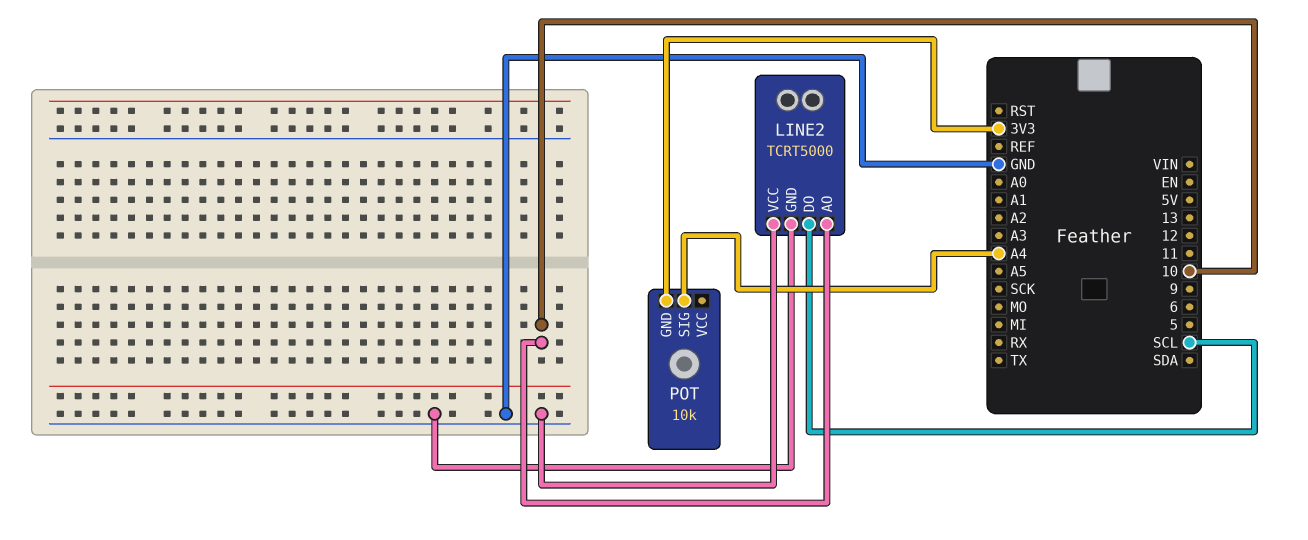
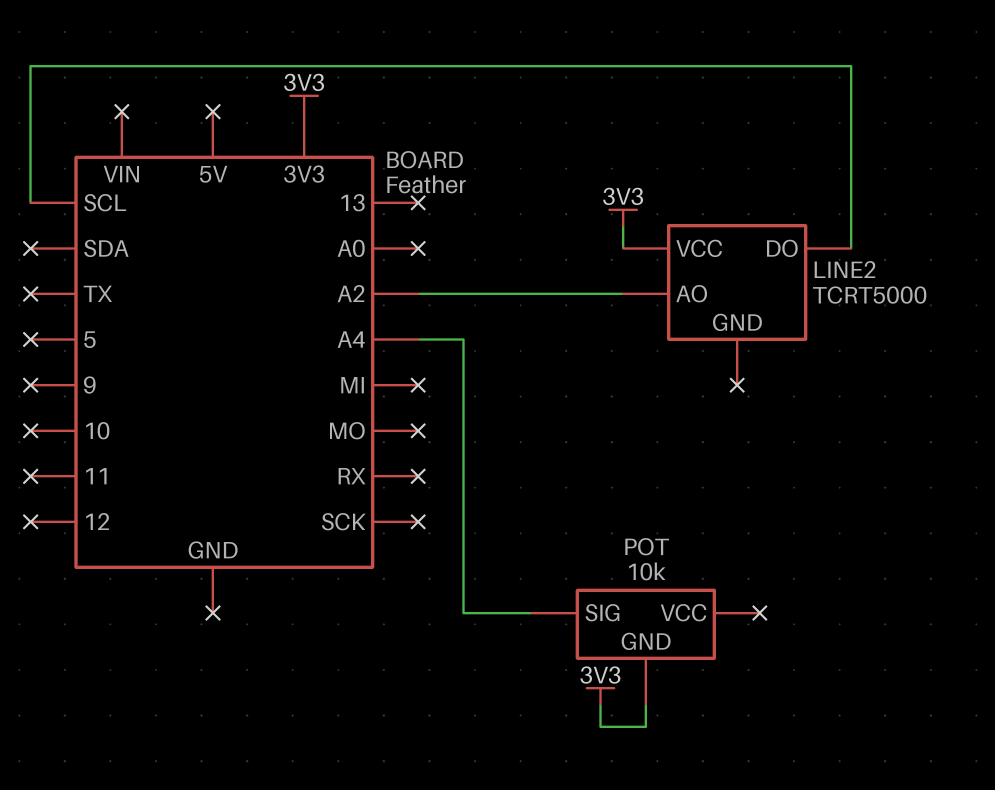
LINE2 pin AO: 10 -> A2
LINE2 pin GND: GND -> none
LINE2 pin VCC: GND -> 3V3

